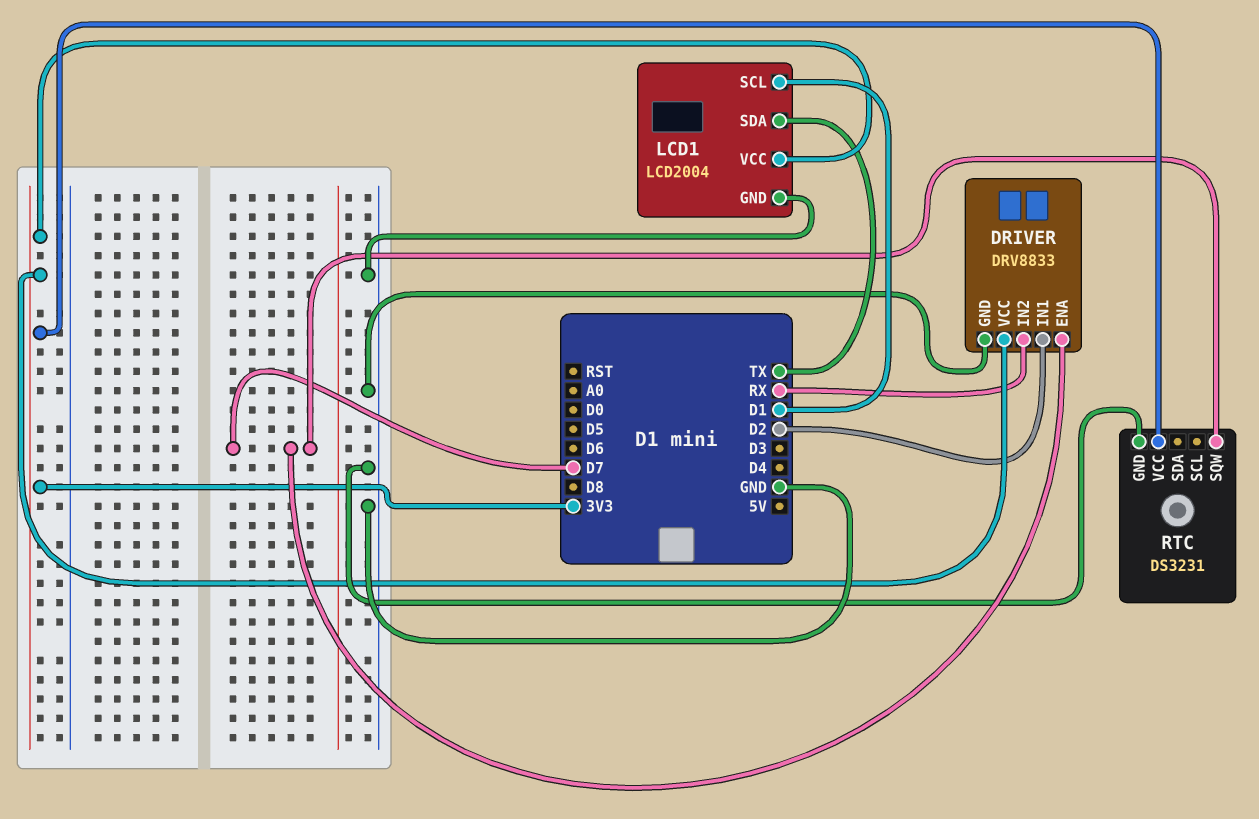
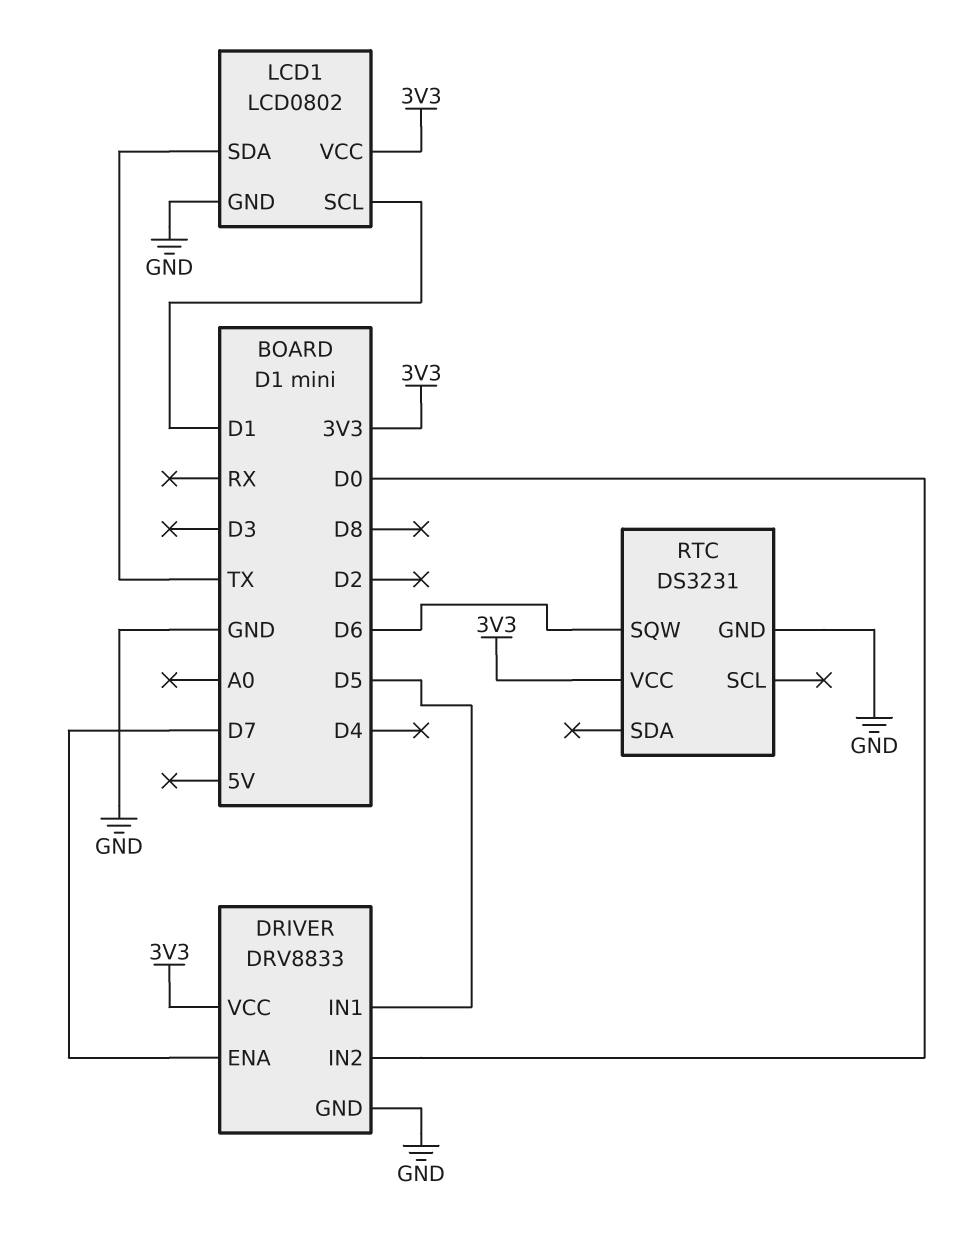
DRIVER pin IN1: D2 -> D5
DRIVER pin IN2: RX -> D0
LCD1: LCD2004 -> LCD0802
RTC pin SQW: D7 -> D6

